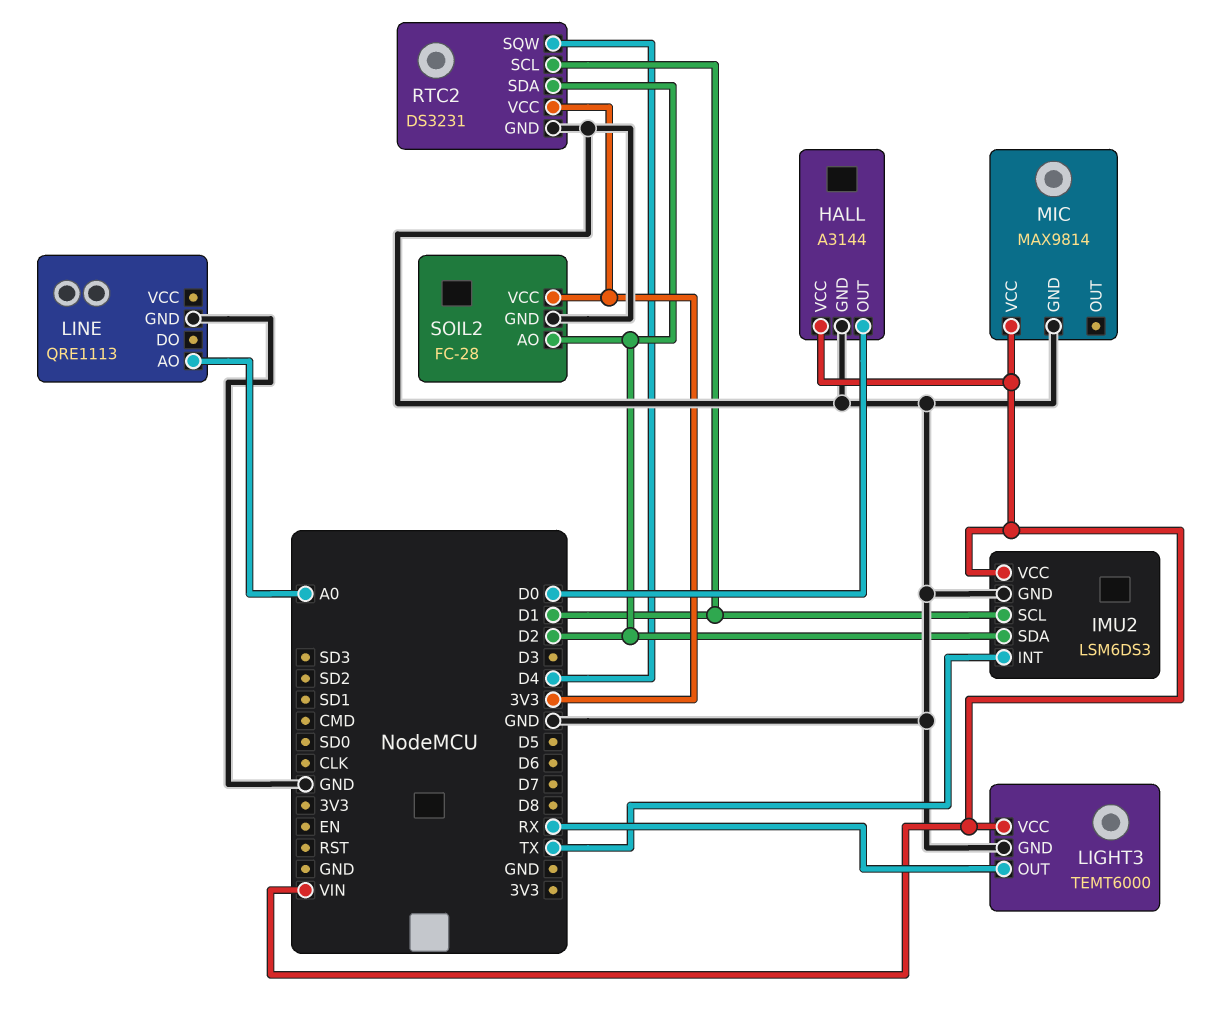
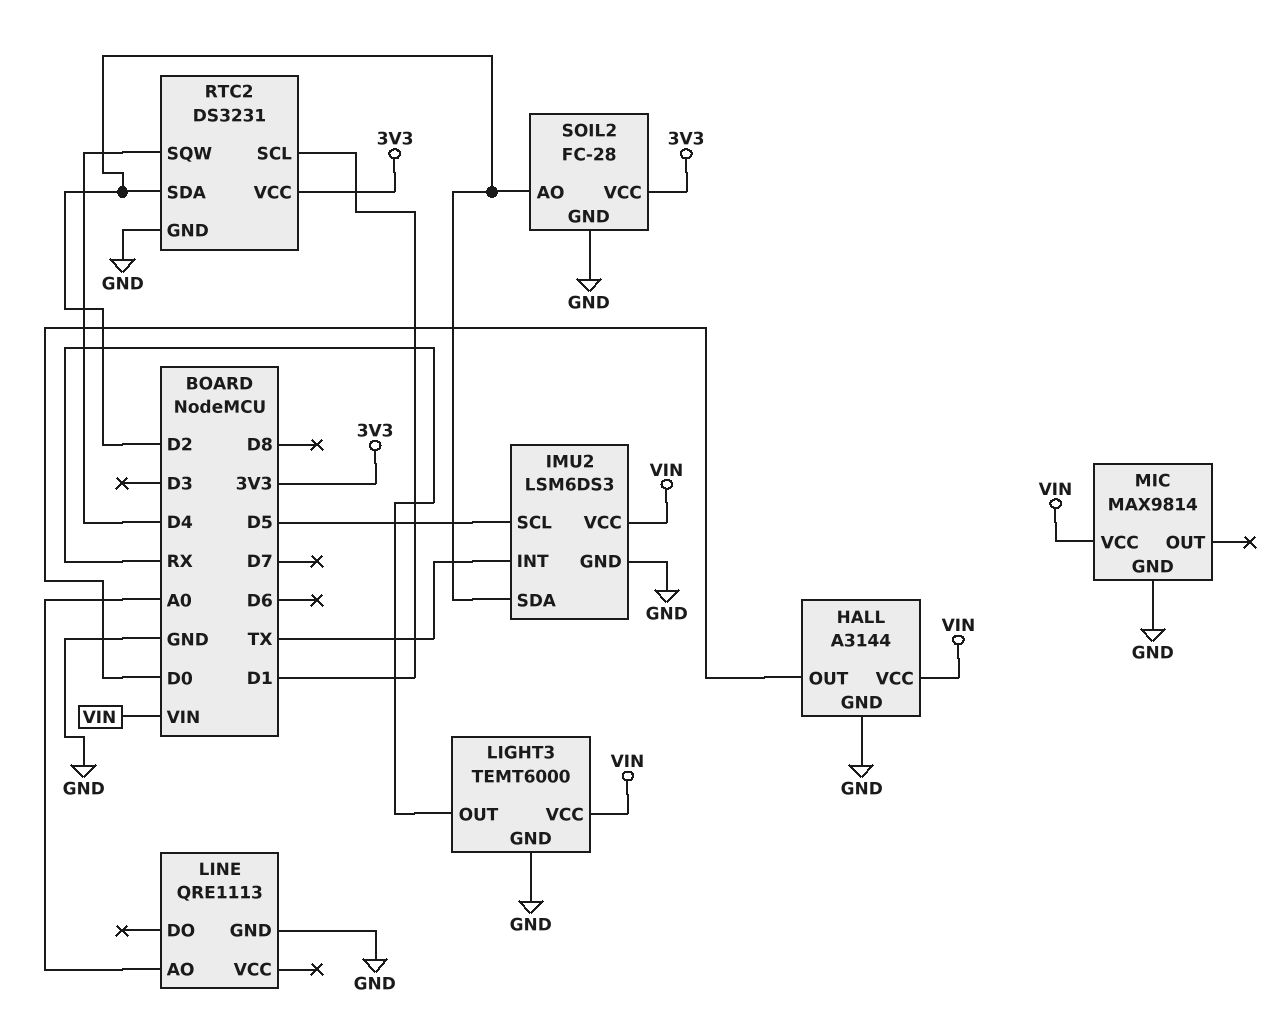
IMU2 pin SCL: D1 -> D5

